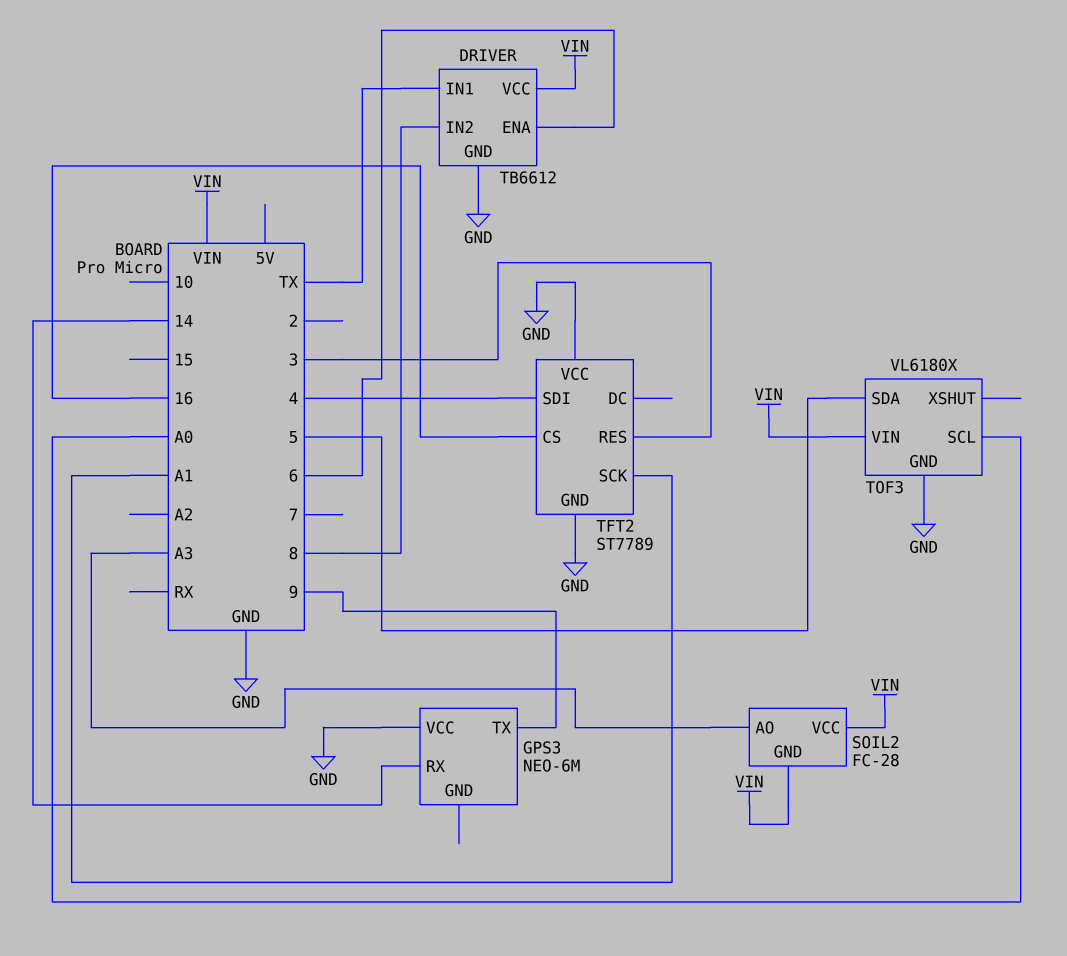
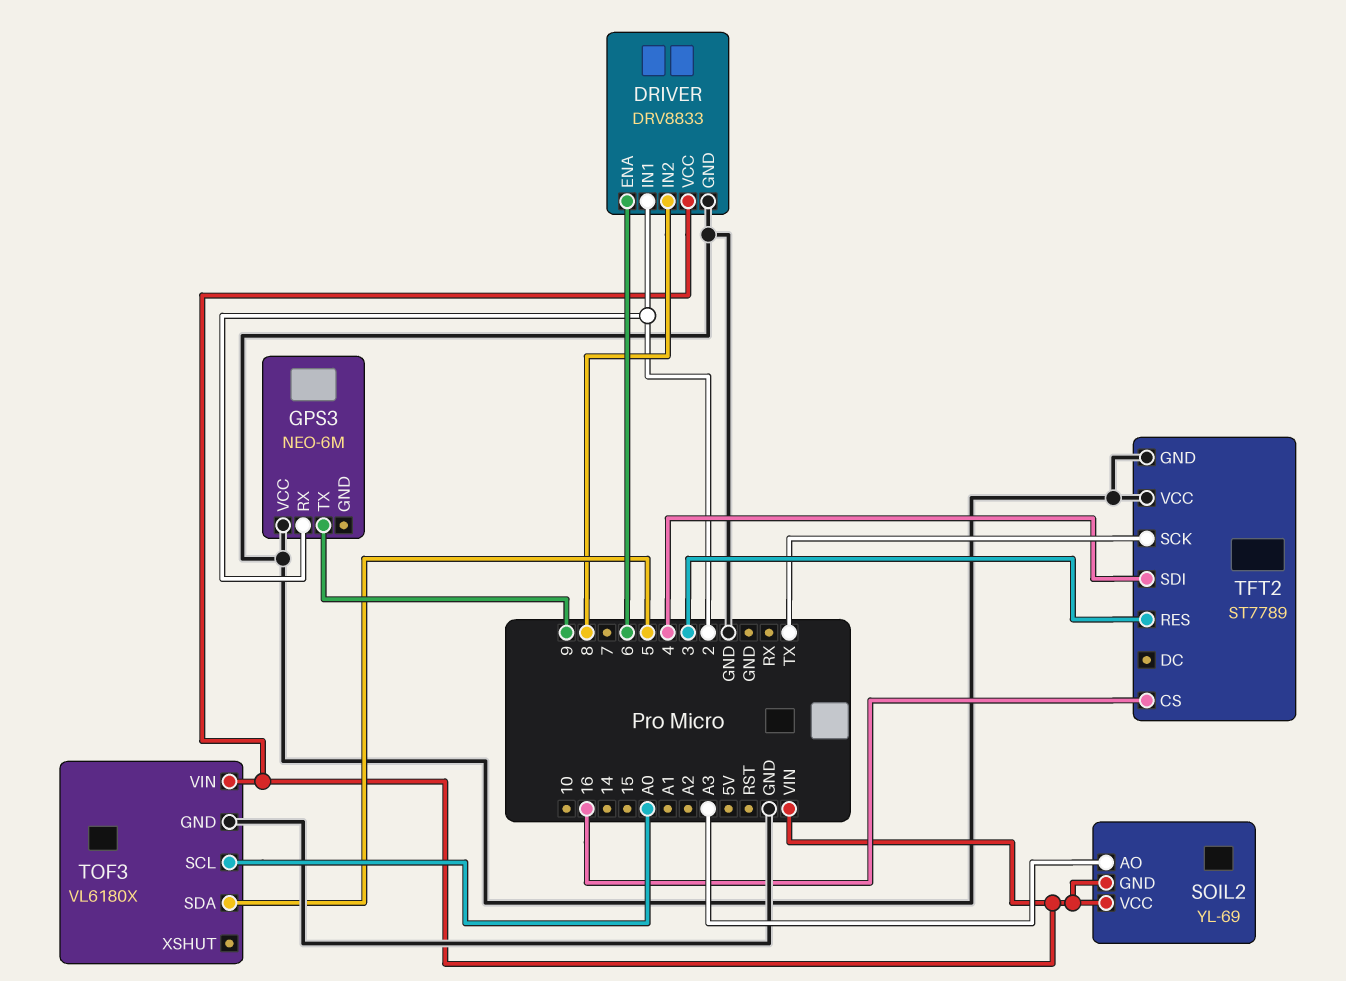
DRIVER: TB6612 -> DRV8833
DRIVER pin IN1: TX -> 2
GPS3 pin RX: 14 -> 2
SOIL2: FC-28 -> YL-69
TFT2 pin SCK: A1 -> TX

